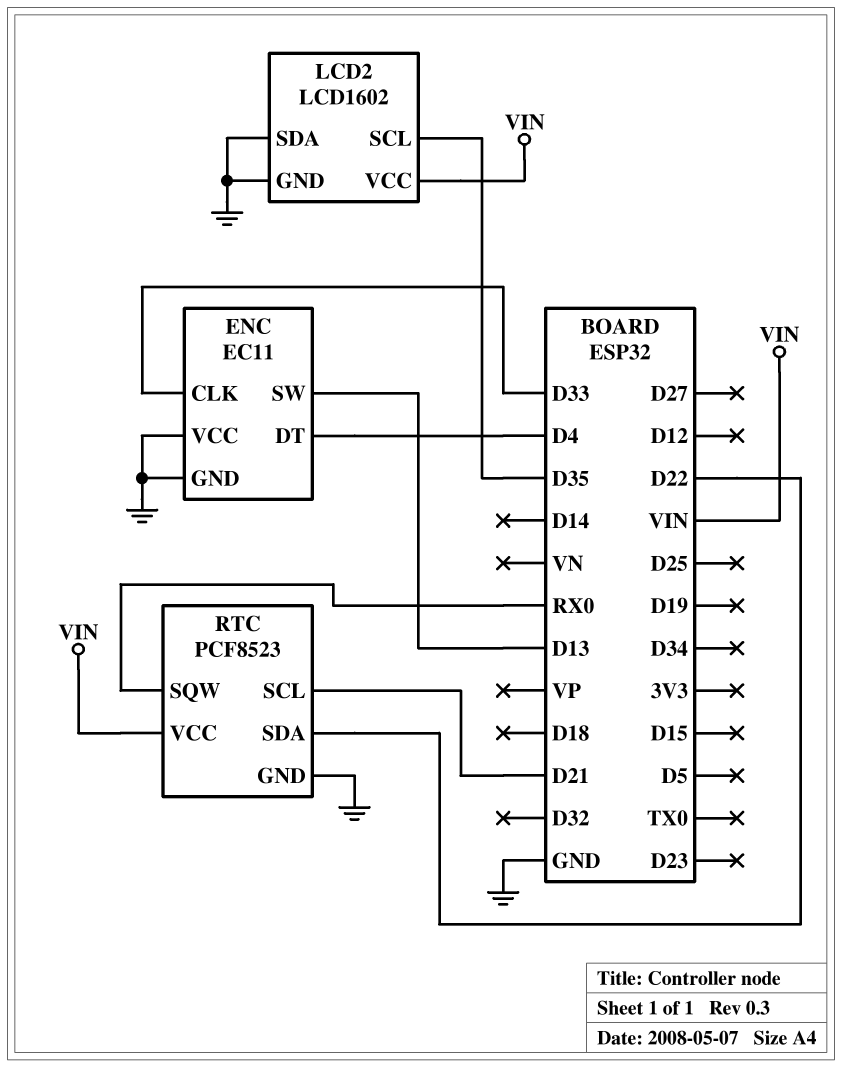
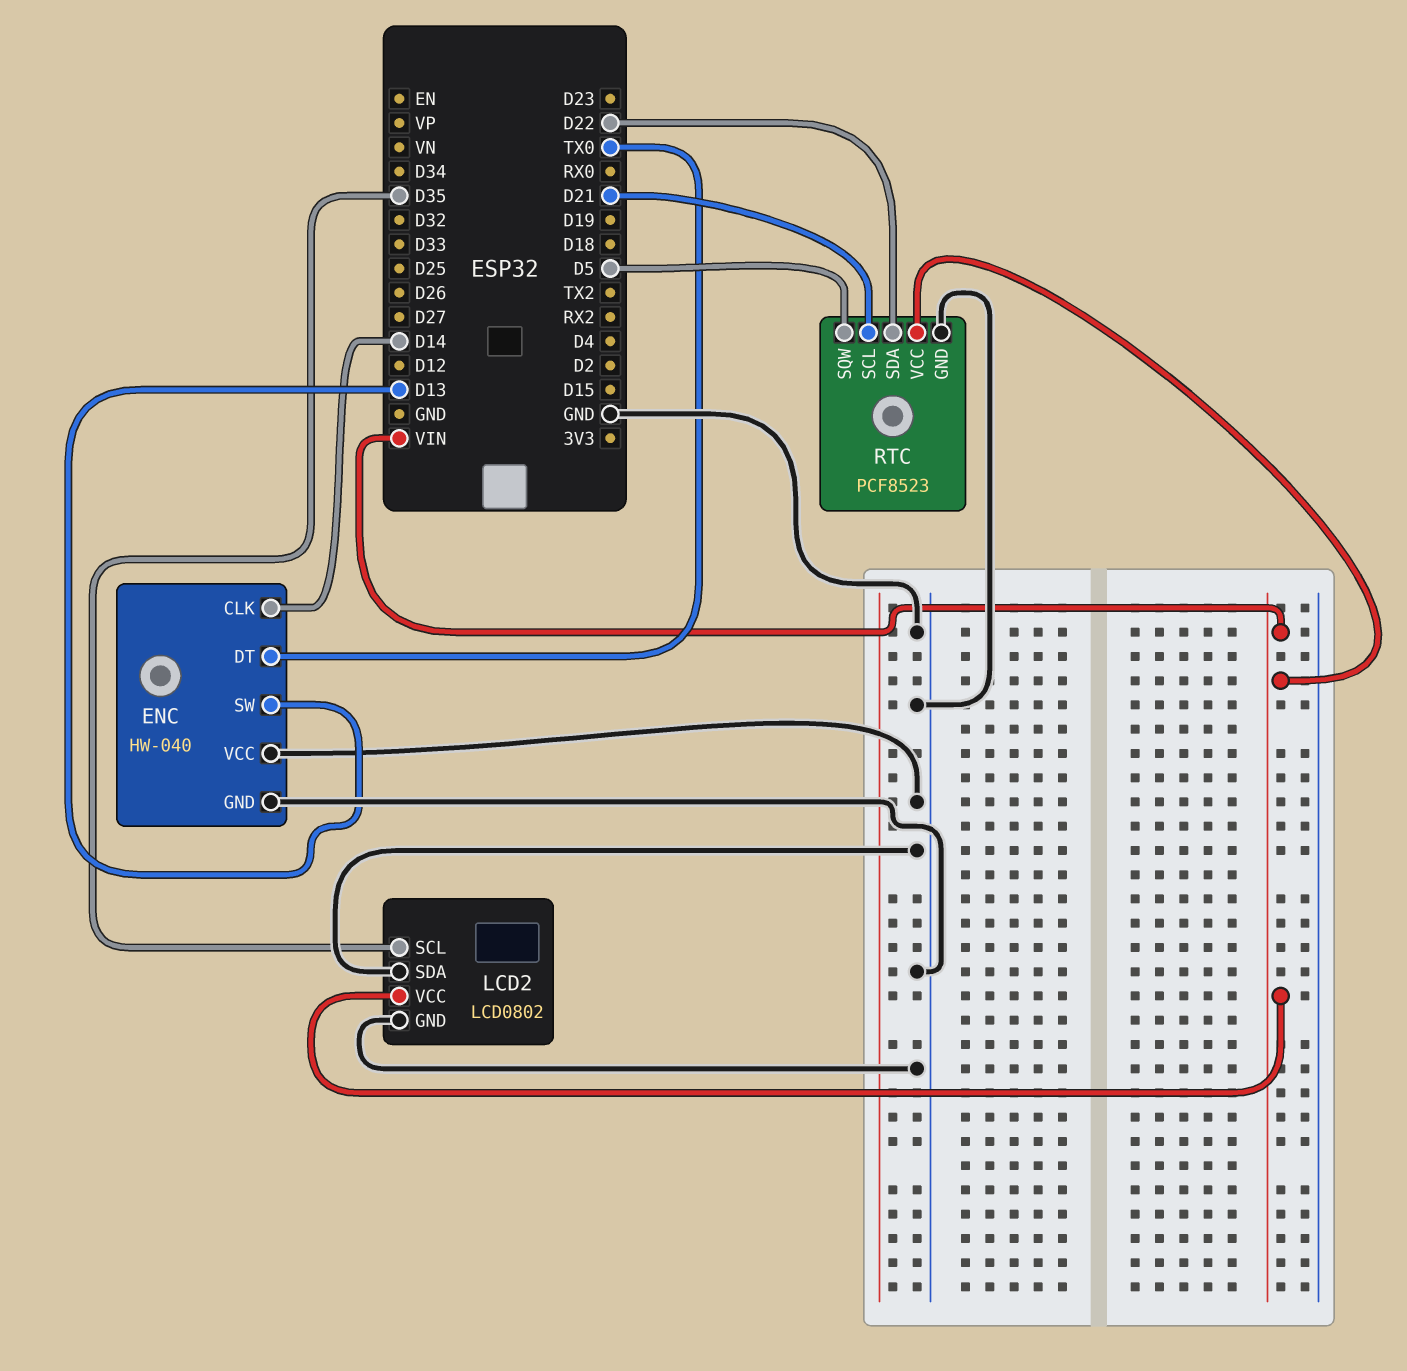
ENC: EC11 -> HW-040
ENC pin CLK: D33 -> D14
ENC pin DT: D4 -> TX0
LCD2: LCD1602 -> LCD0802
RTC pin SQW: RX0 -> D5

